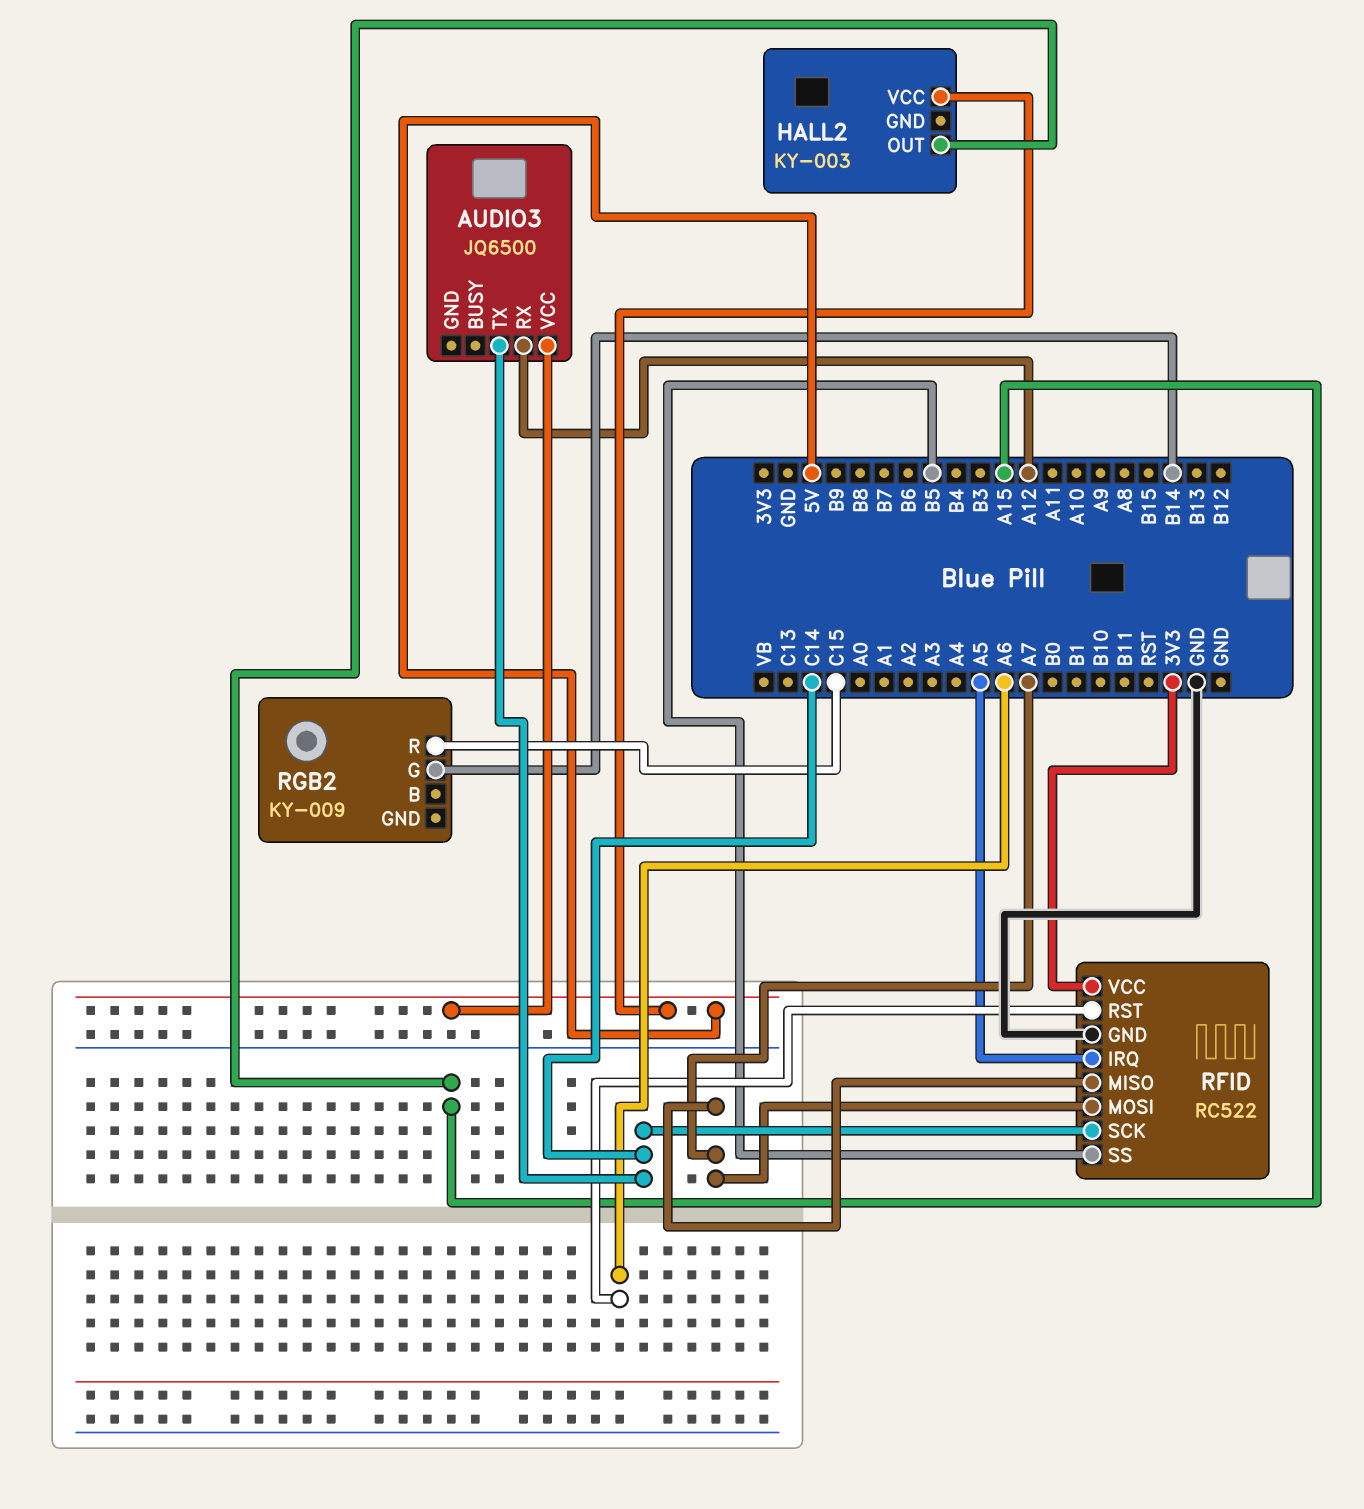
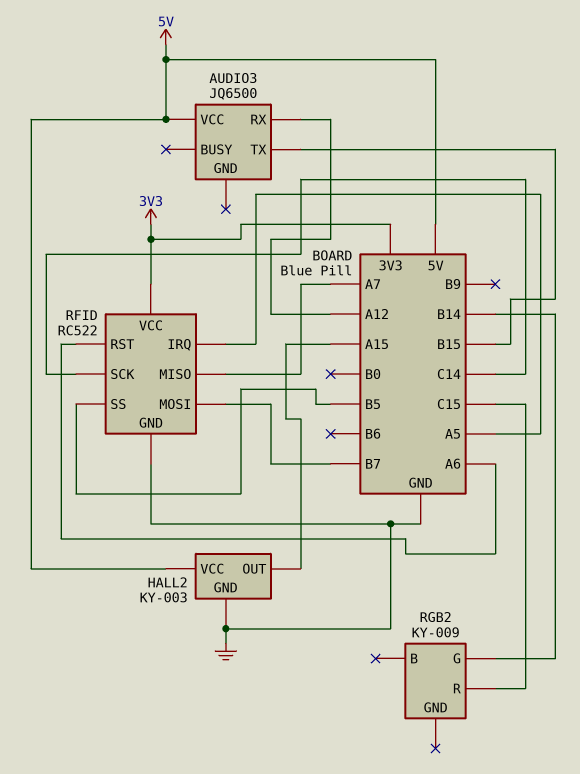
AUDIO3 pin TX: C14 -> B15
HALL2 pin GND: none -> GND
RFID pin MOSI: A7 -> B7

